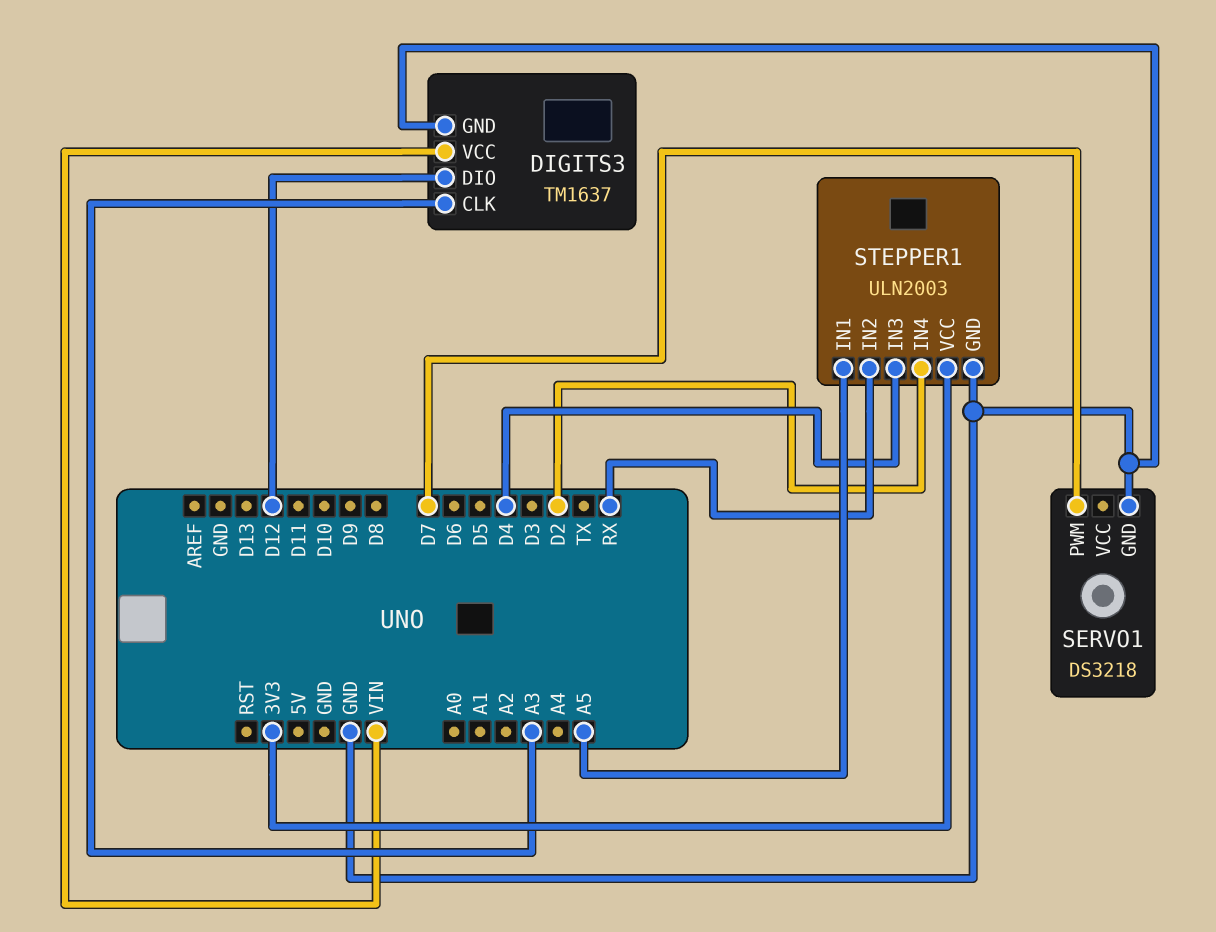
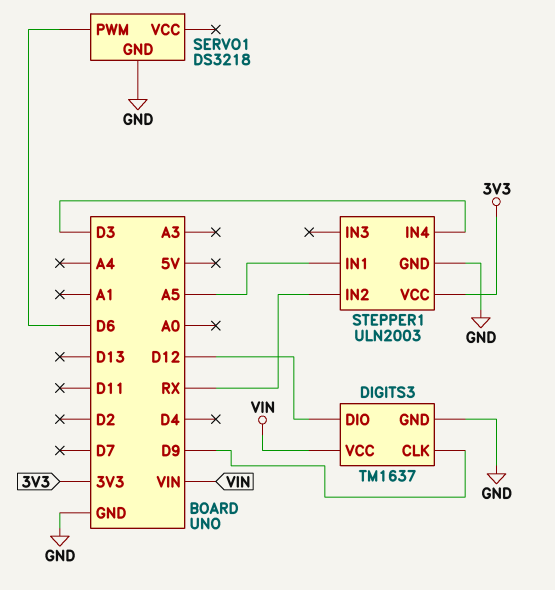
DIGITS3 pin CLK: A3 -> D9
SERVO1 pin PWM: D7 -> D6
STEPPER1 pin IN3: D4 -> none
STEPPER1 pin IN4: D2 -> D3

